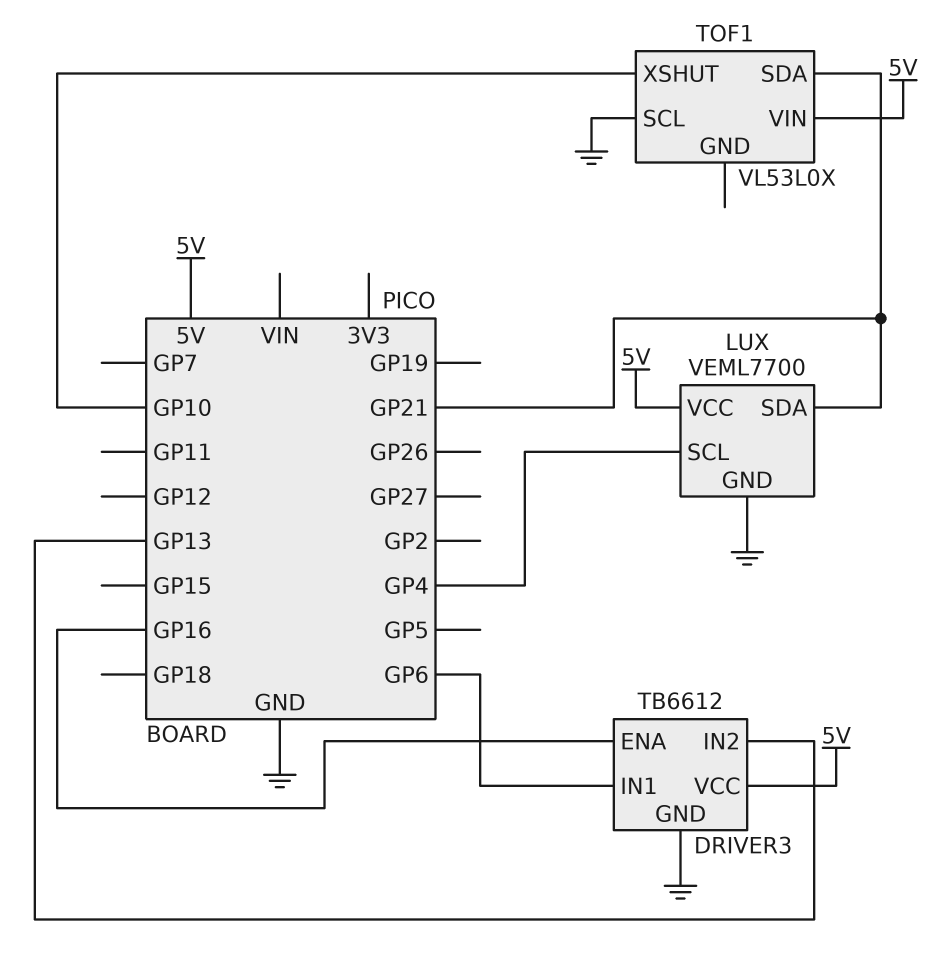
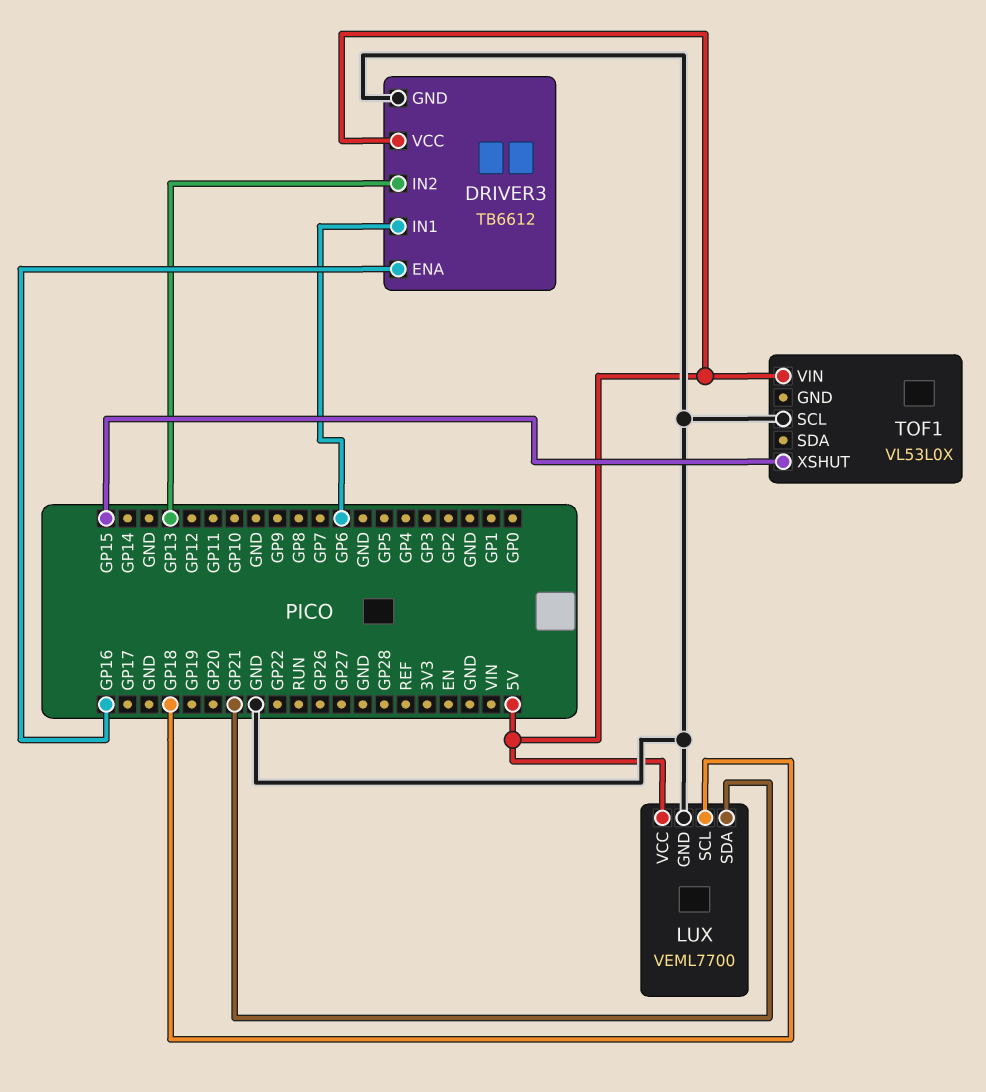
LUX pin SCL: GP4 -> GP18
TOF1 pin SDA: GP21 -> none
TOF1 pin XSHUT: GP10 -> GP15

